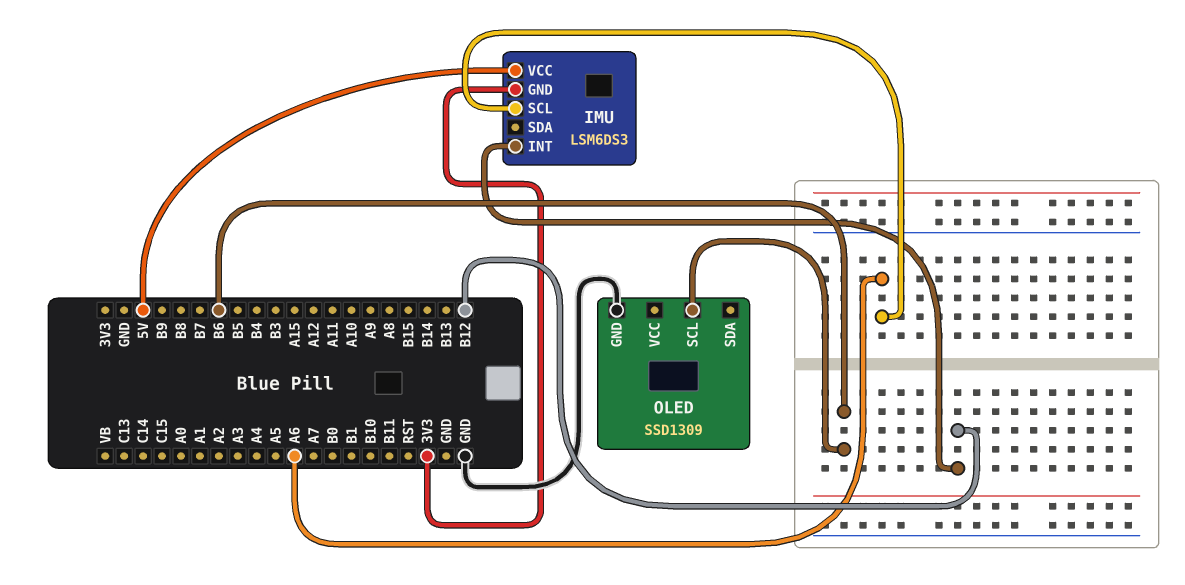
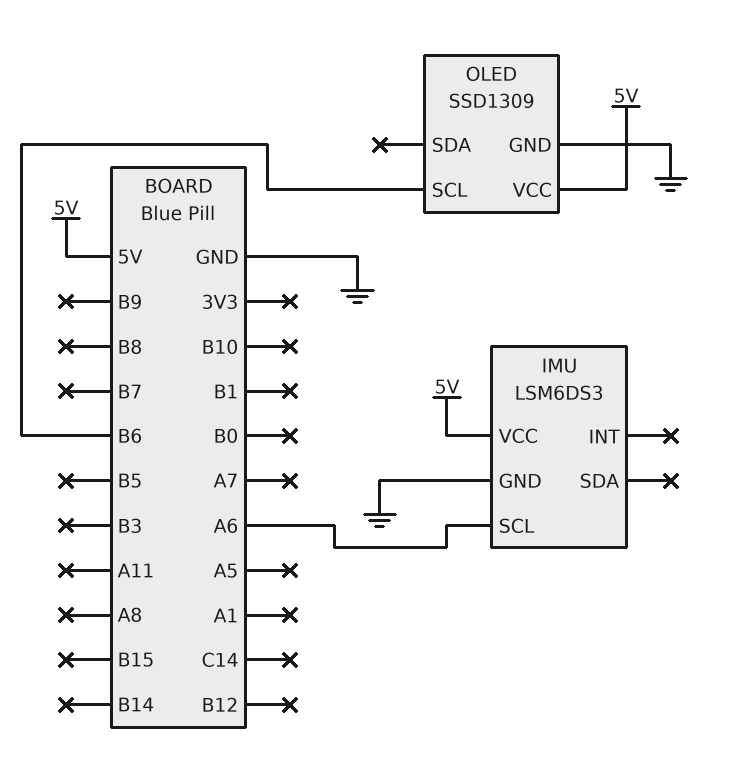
IMU pin GND: 3V3 -> GND
IMU pin INT: B12 -> none
OLED pin VCC: none -> 5V

